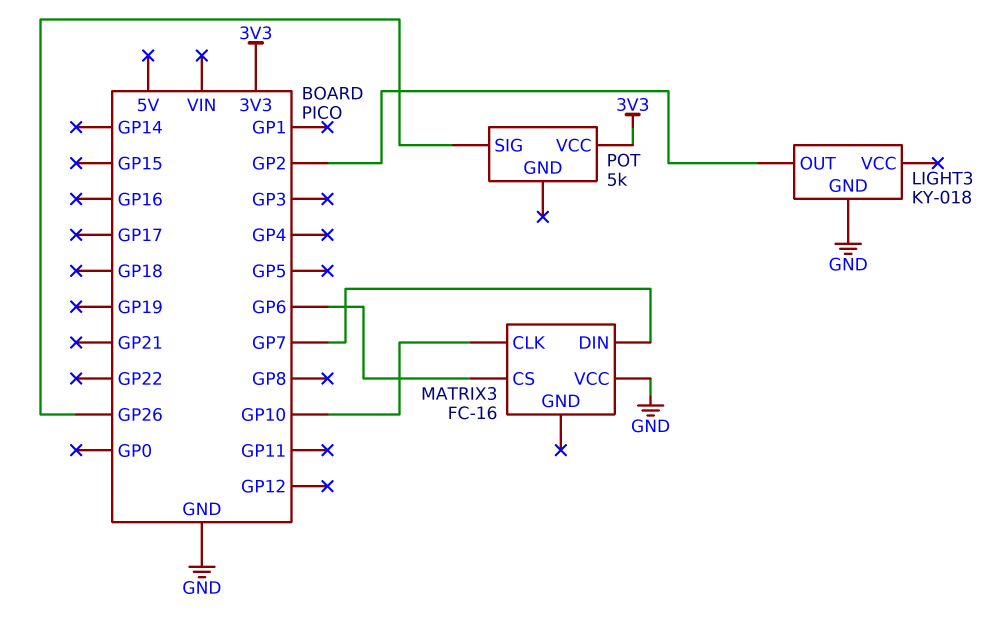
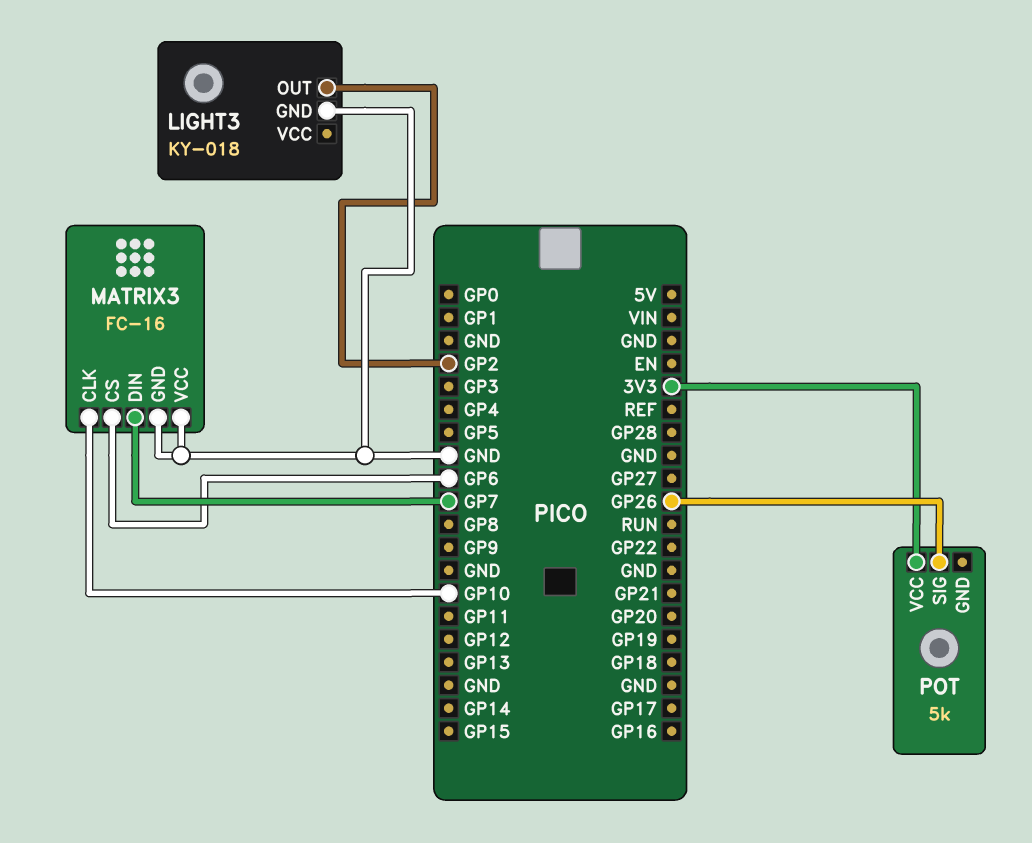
MATRIX3 pin GND: none -> GND

